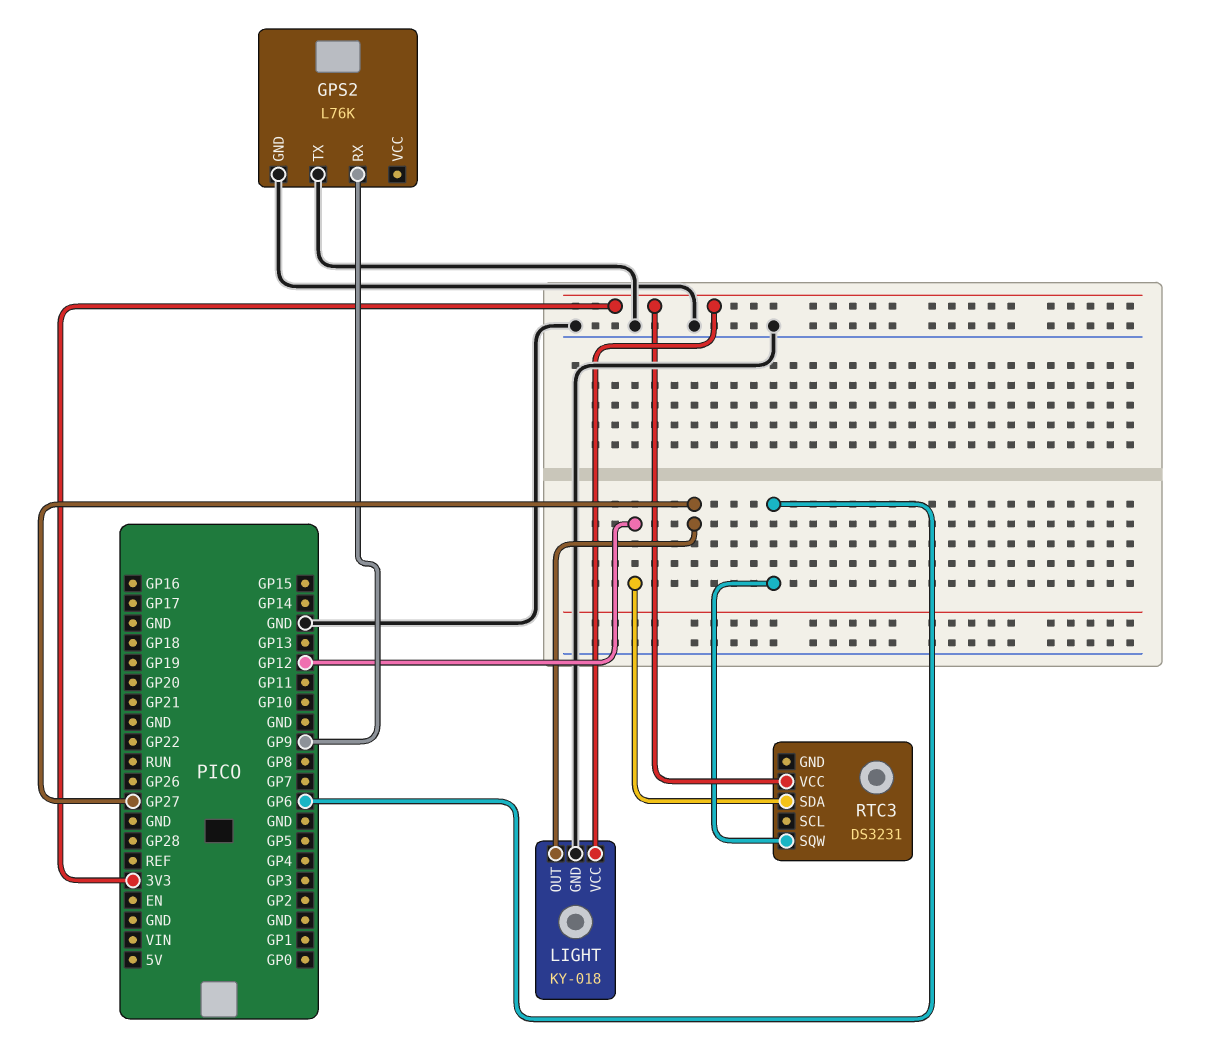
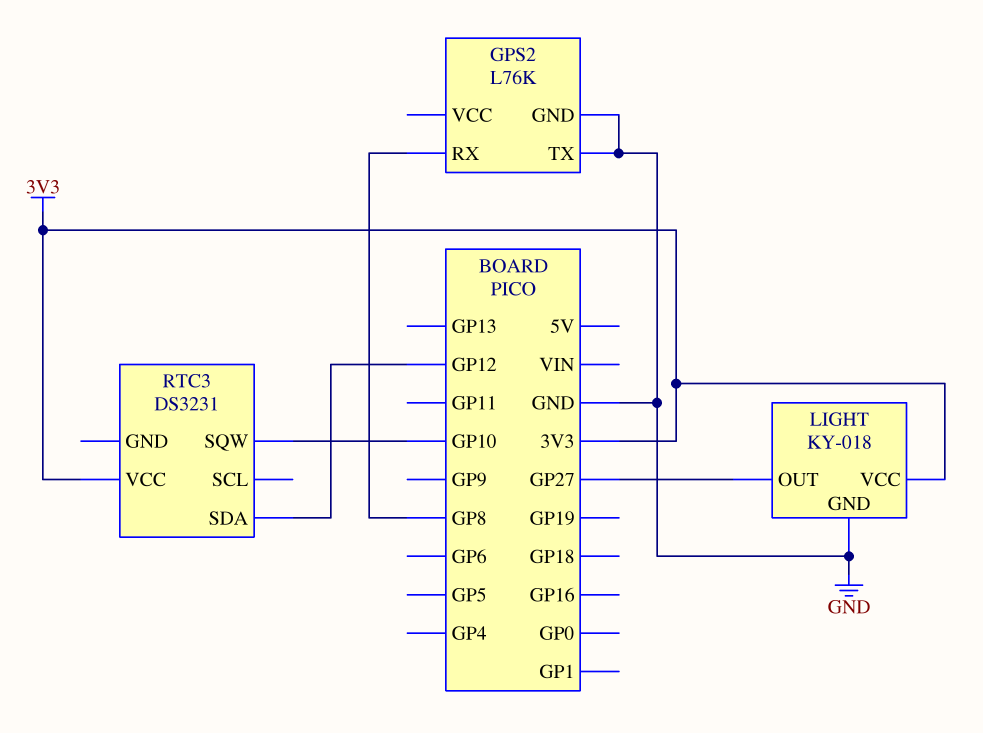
GPS2 pin RX: GP9 -> GP8
RTC3 pin SQW: GP6 -> GP10

